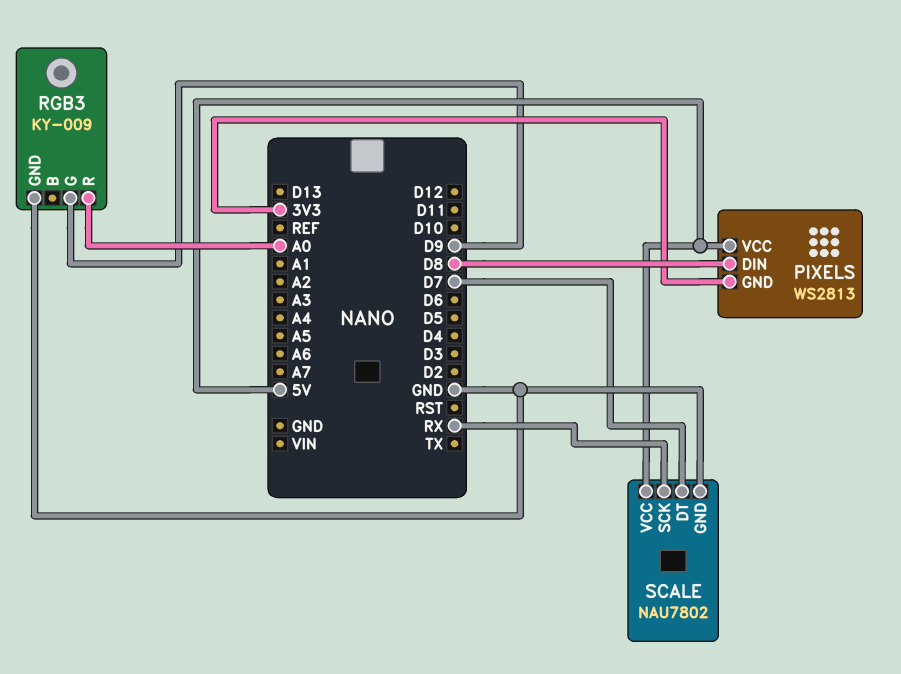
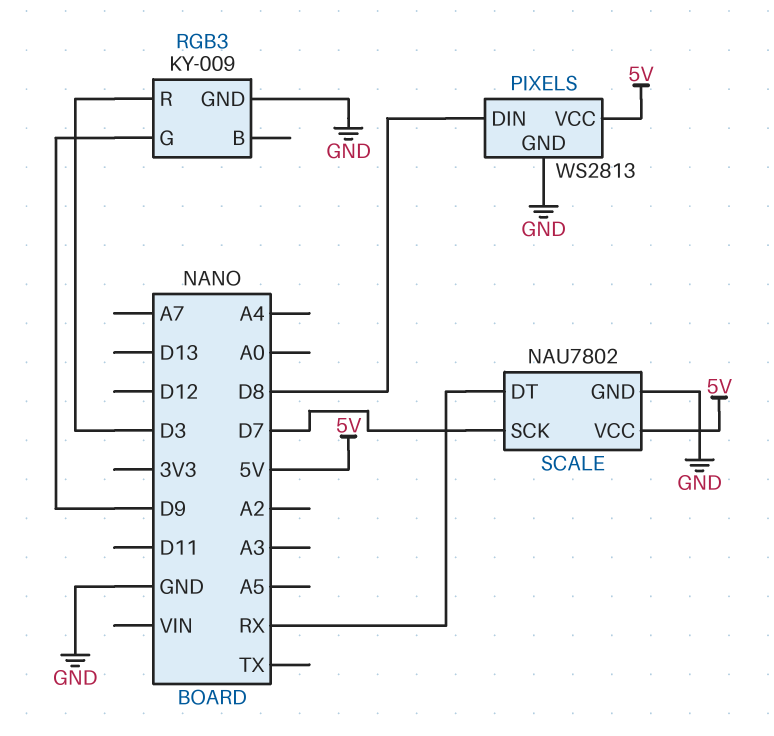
PIXELS pin GND: 3V3 -> GND
RGB3 pin R: A0 -> D3
SCALE pin DT: D7 -> RX
SCALE pin SCK: RX -> D7

